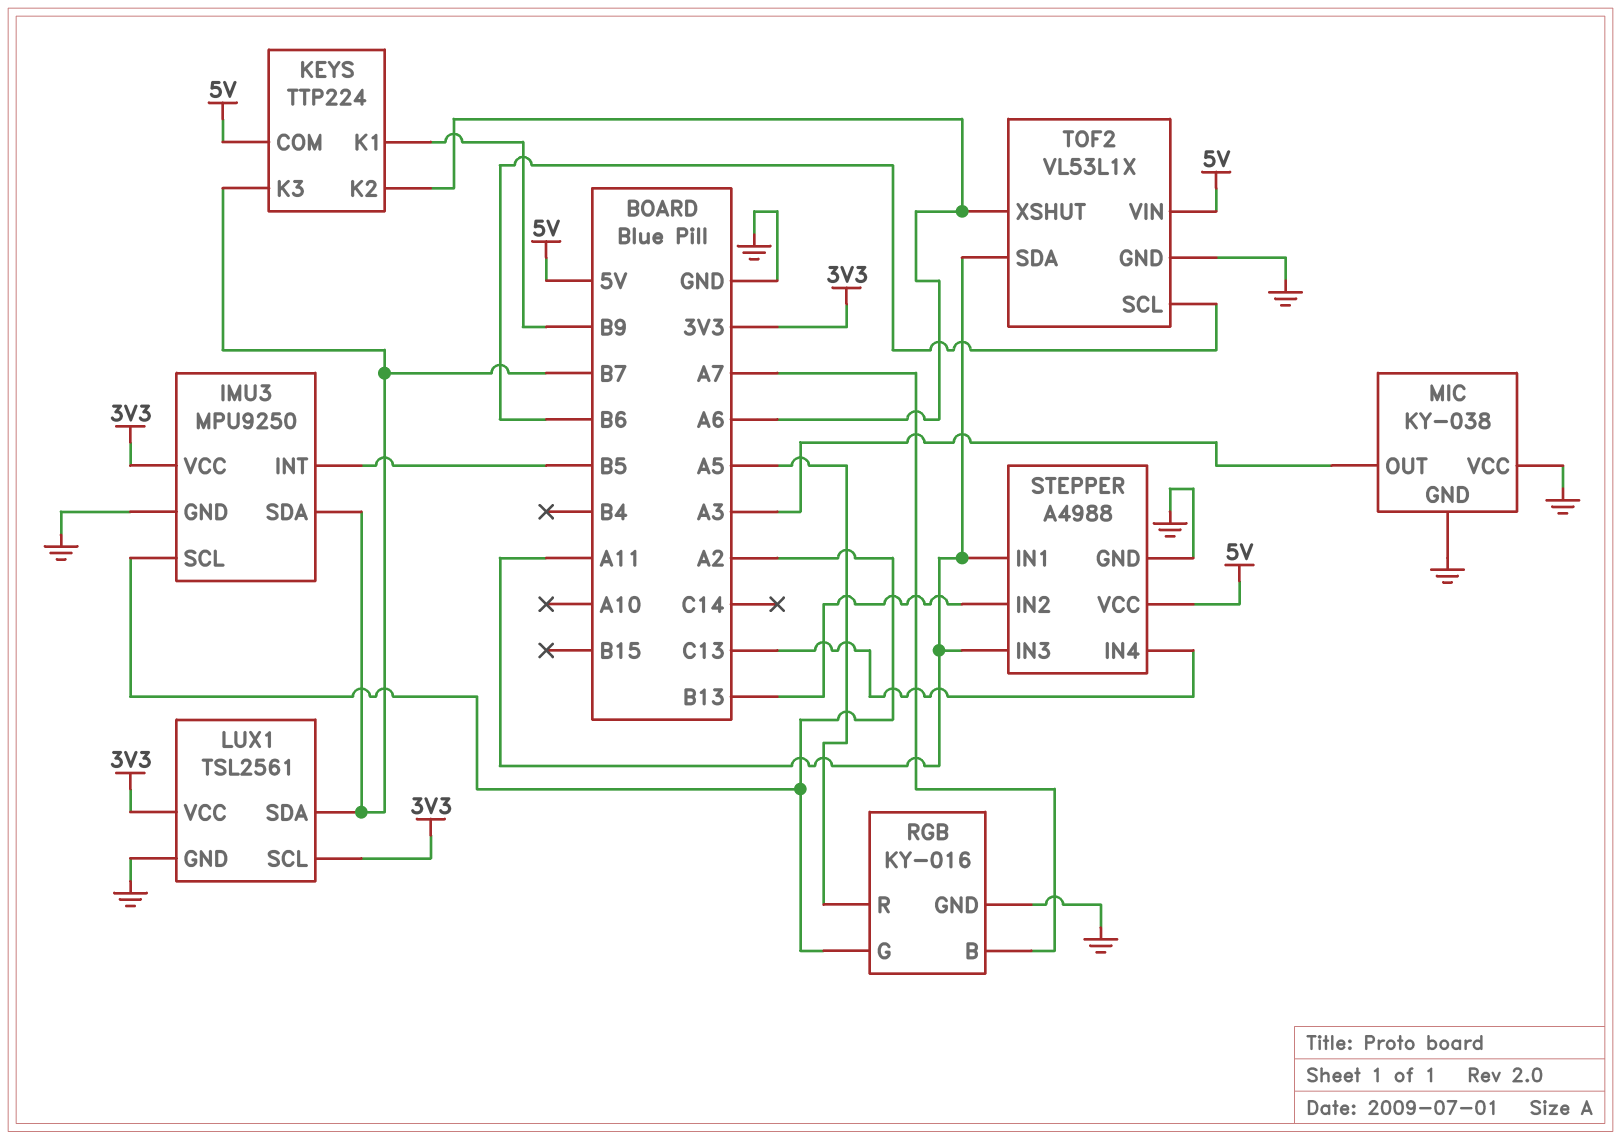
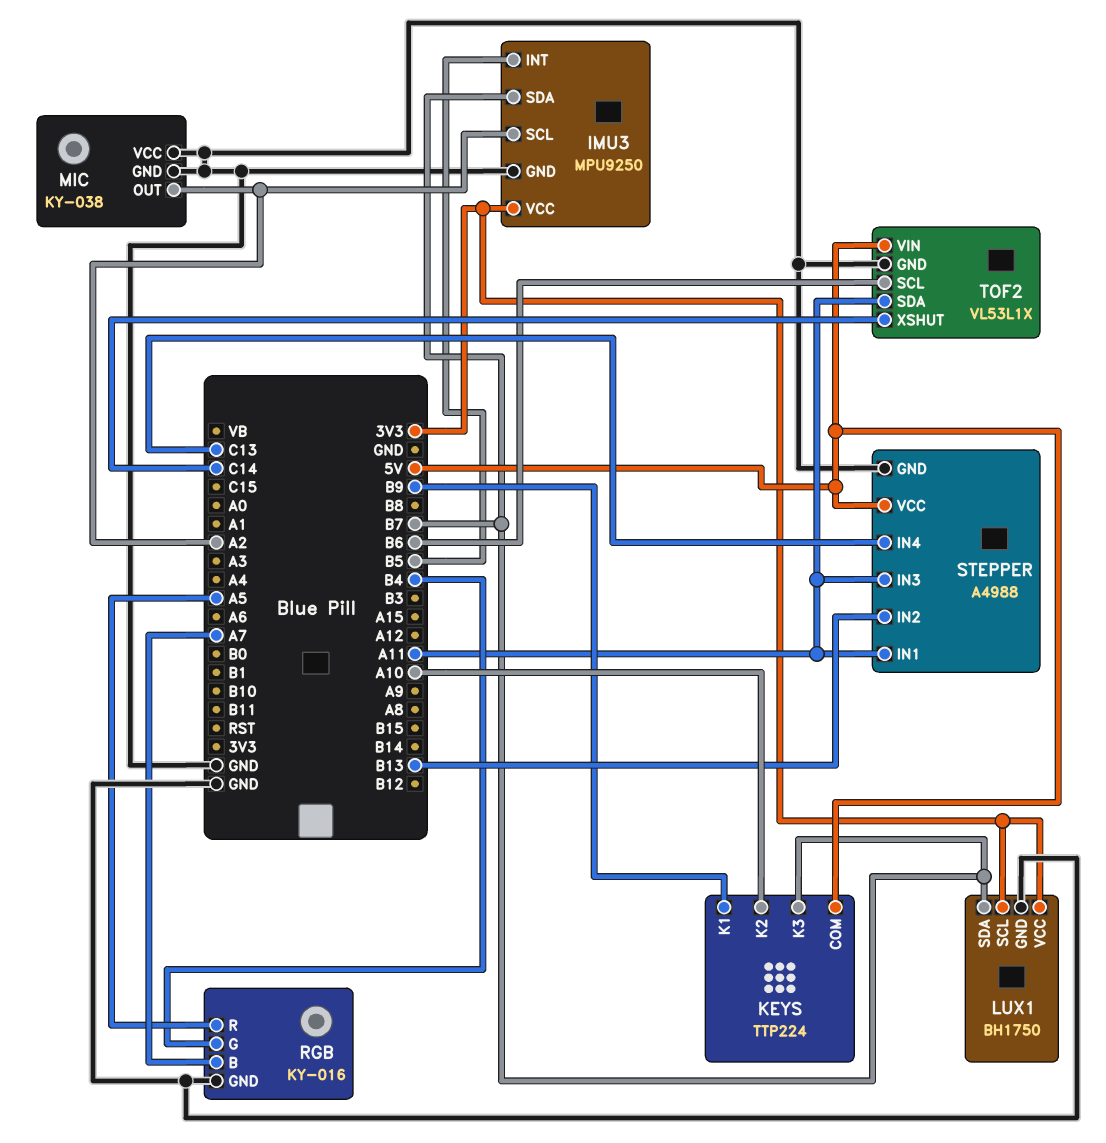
KEYS pin K2: A6 -> A10
LUX1: TSL2561 -> BH1750
MIC pin OUT: A3 -> A2
RGB pin G: A2 -> B4
TOF2 pin XSHUT: A6 -> C14

